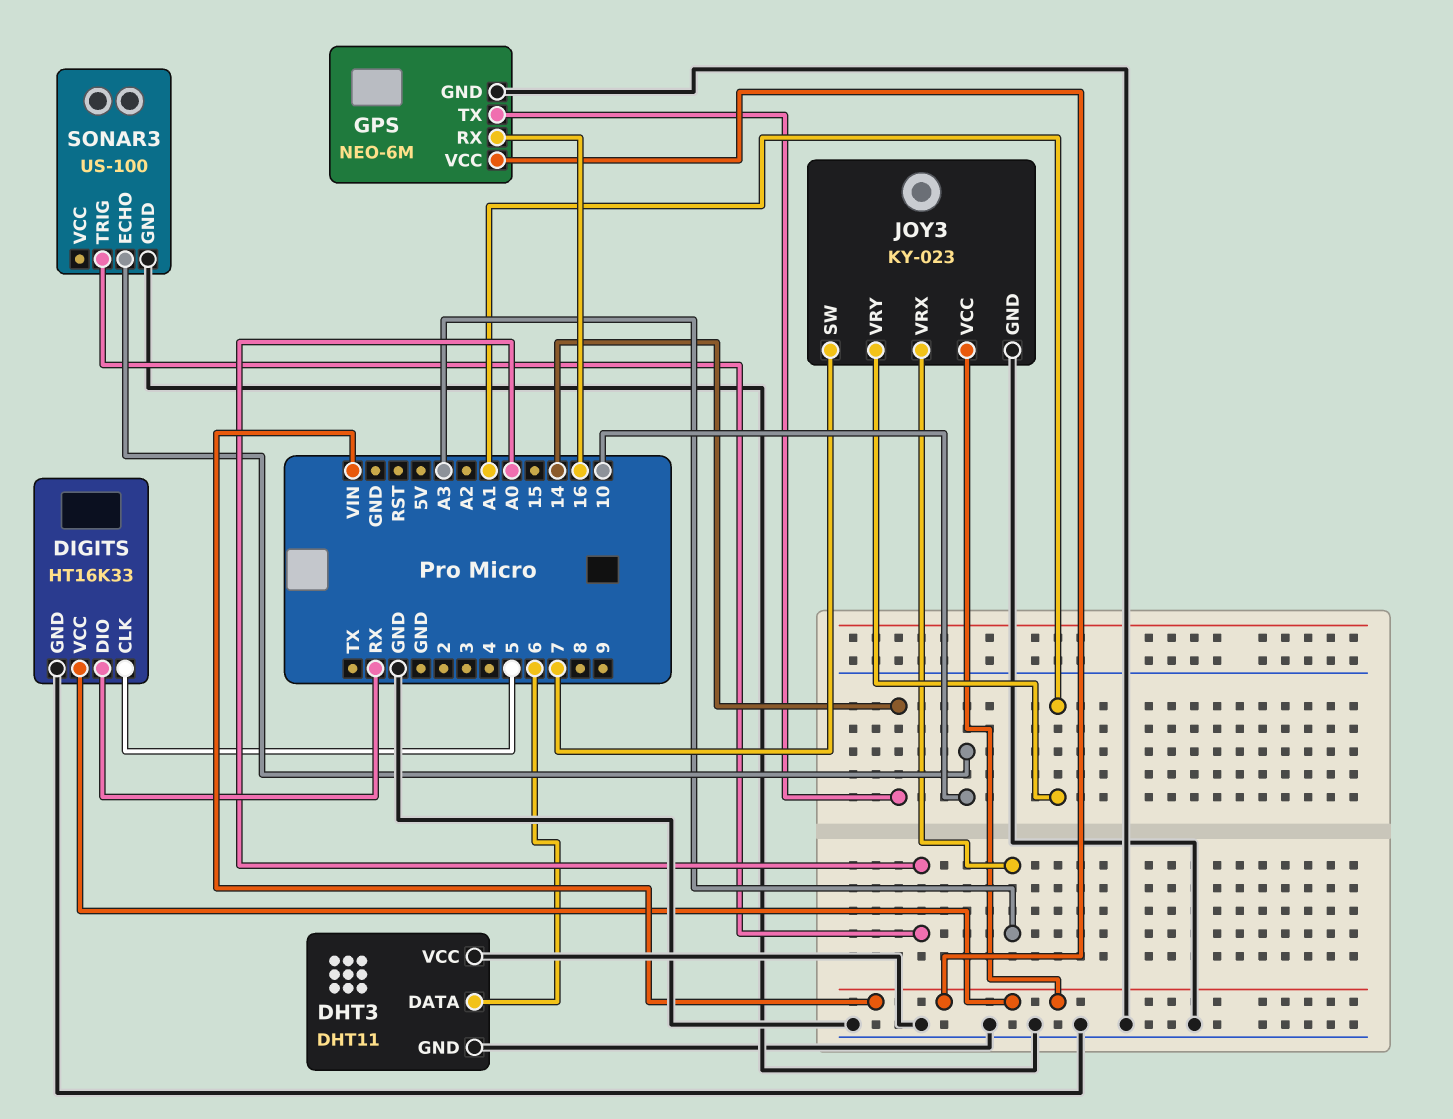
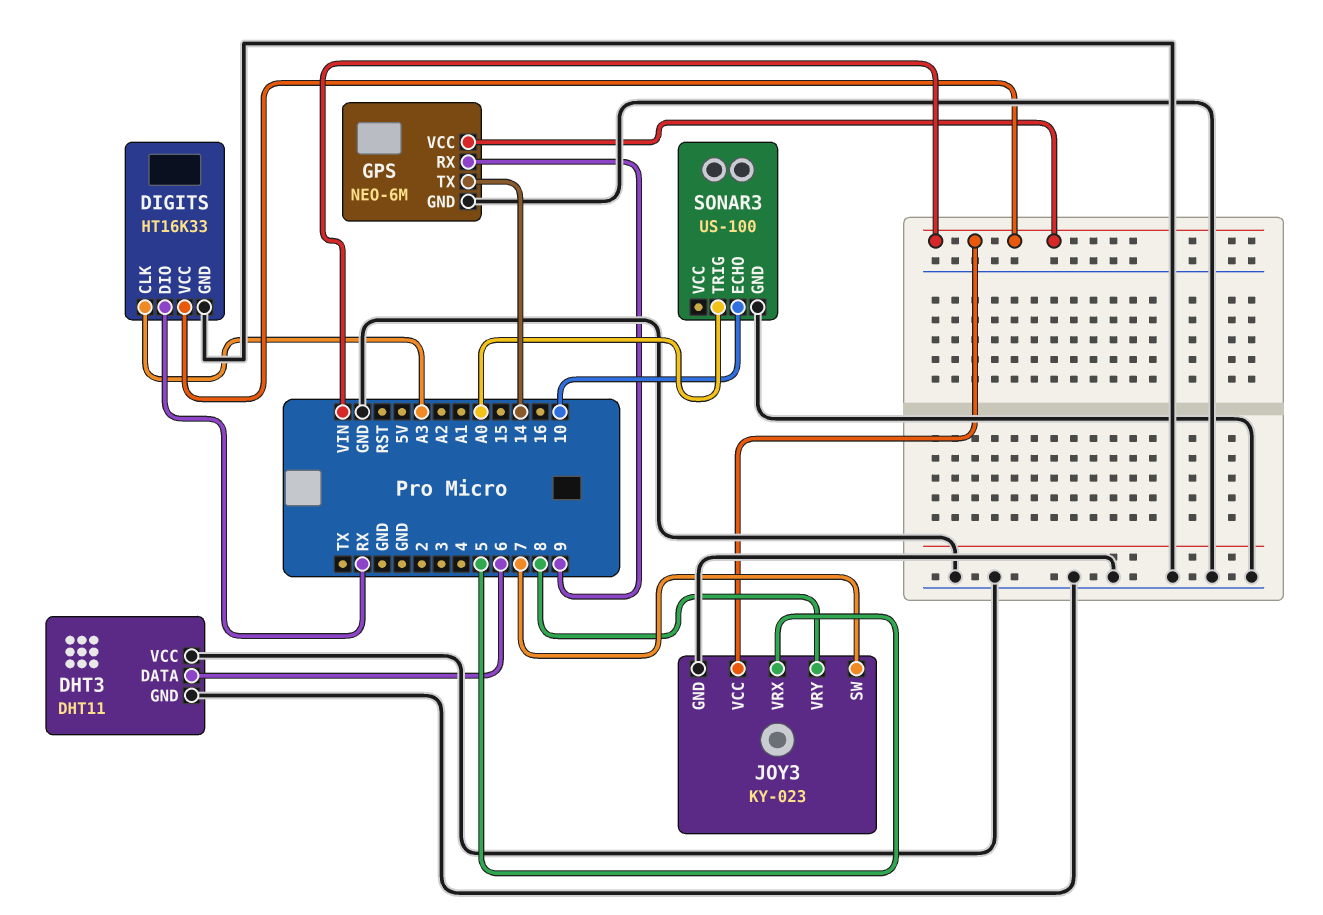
DIGITS pin CLK: 5 -> A3
GPS pin RX: 16 -> 9
JOY3 pin VRX: A3 -> 5
JOY3 pin VRY: A1 -> 8

